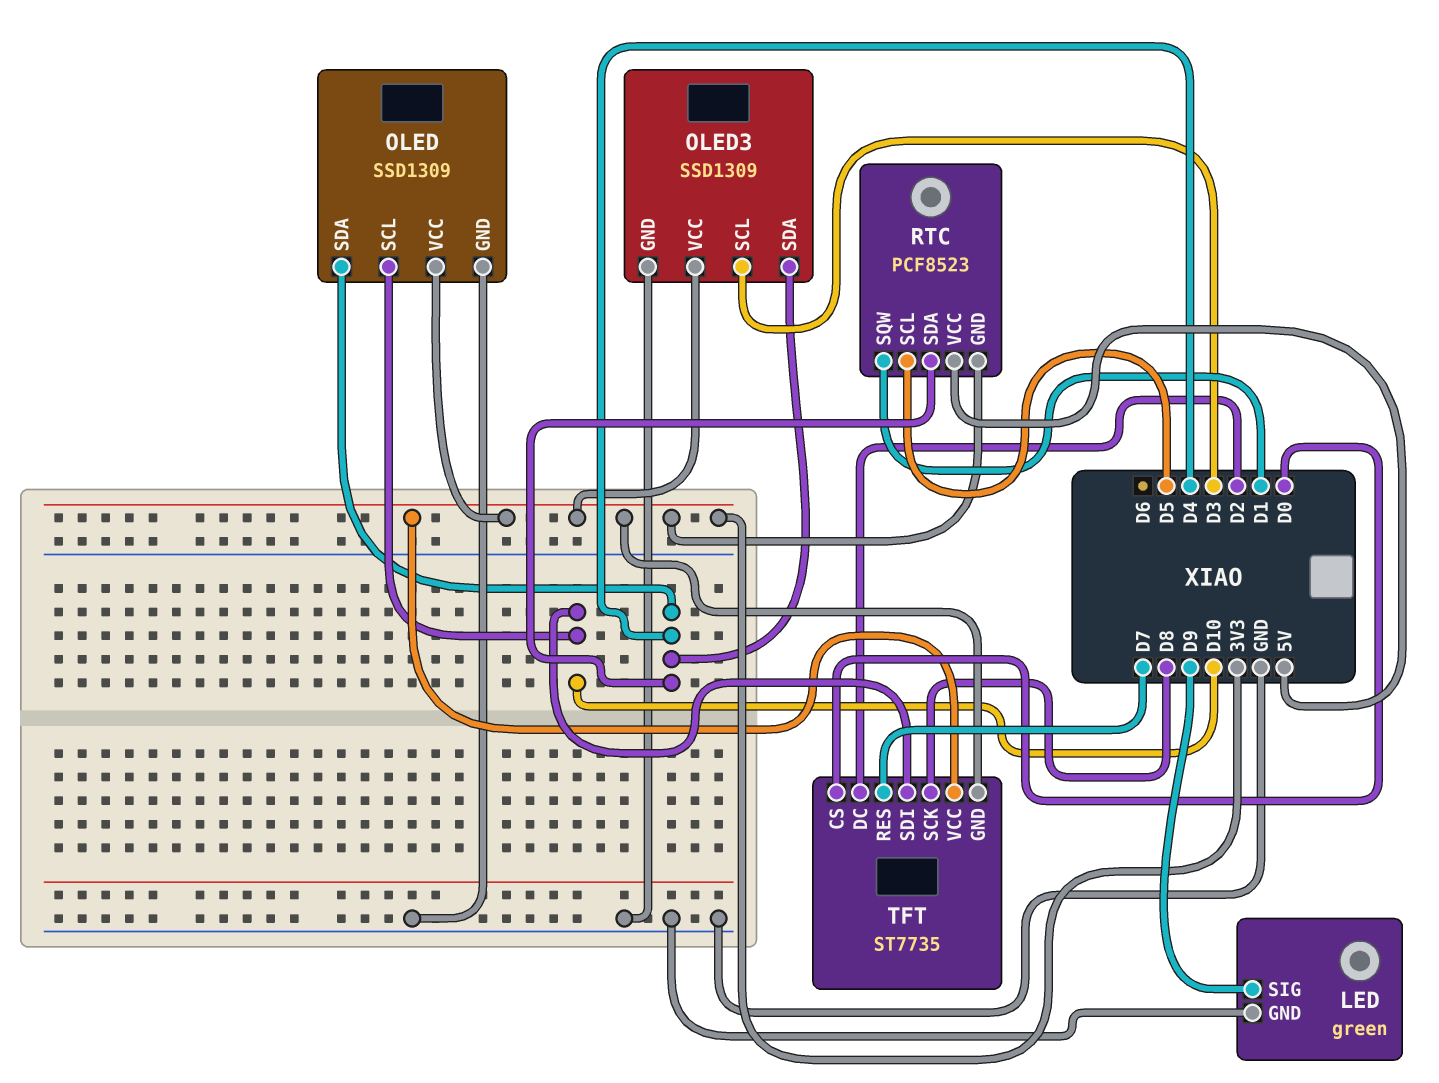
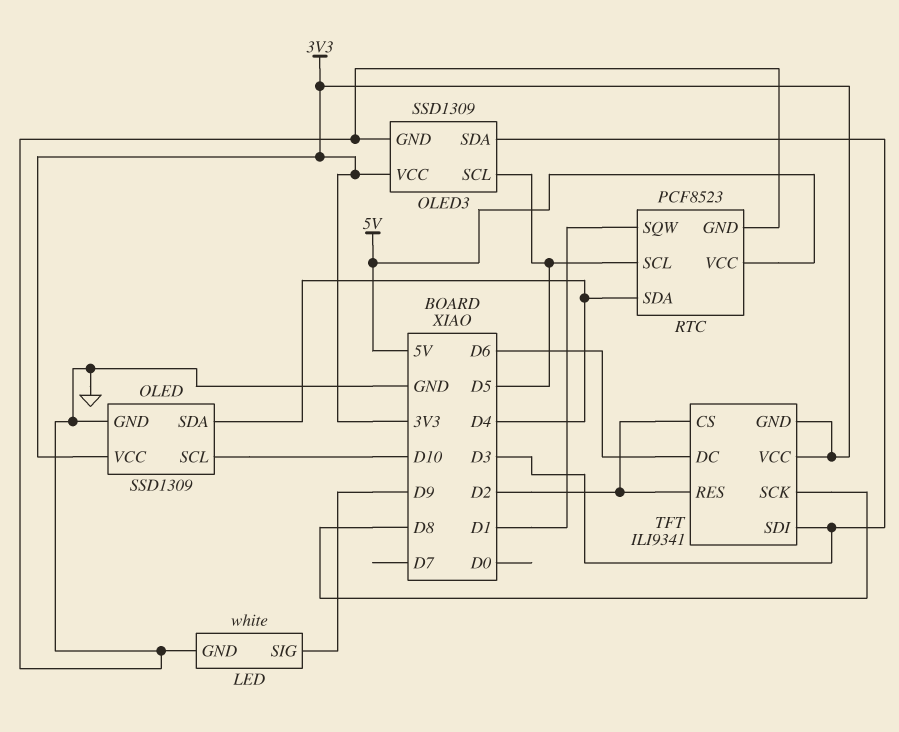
LED: green -> white
OLED3 pin SCL: D3 -> D5
OLED3 pin SDA: D4 -> D3
RTC pin GND: 3V3 -> GND
TFT: ST7735 -> ILI9341
TFT pin CS: D0 -> D2
TFT pin DC: D2 -> D6
TFT pin RES: D7 -> D2
TFT pin SDI: D10 -> D3

